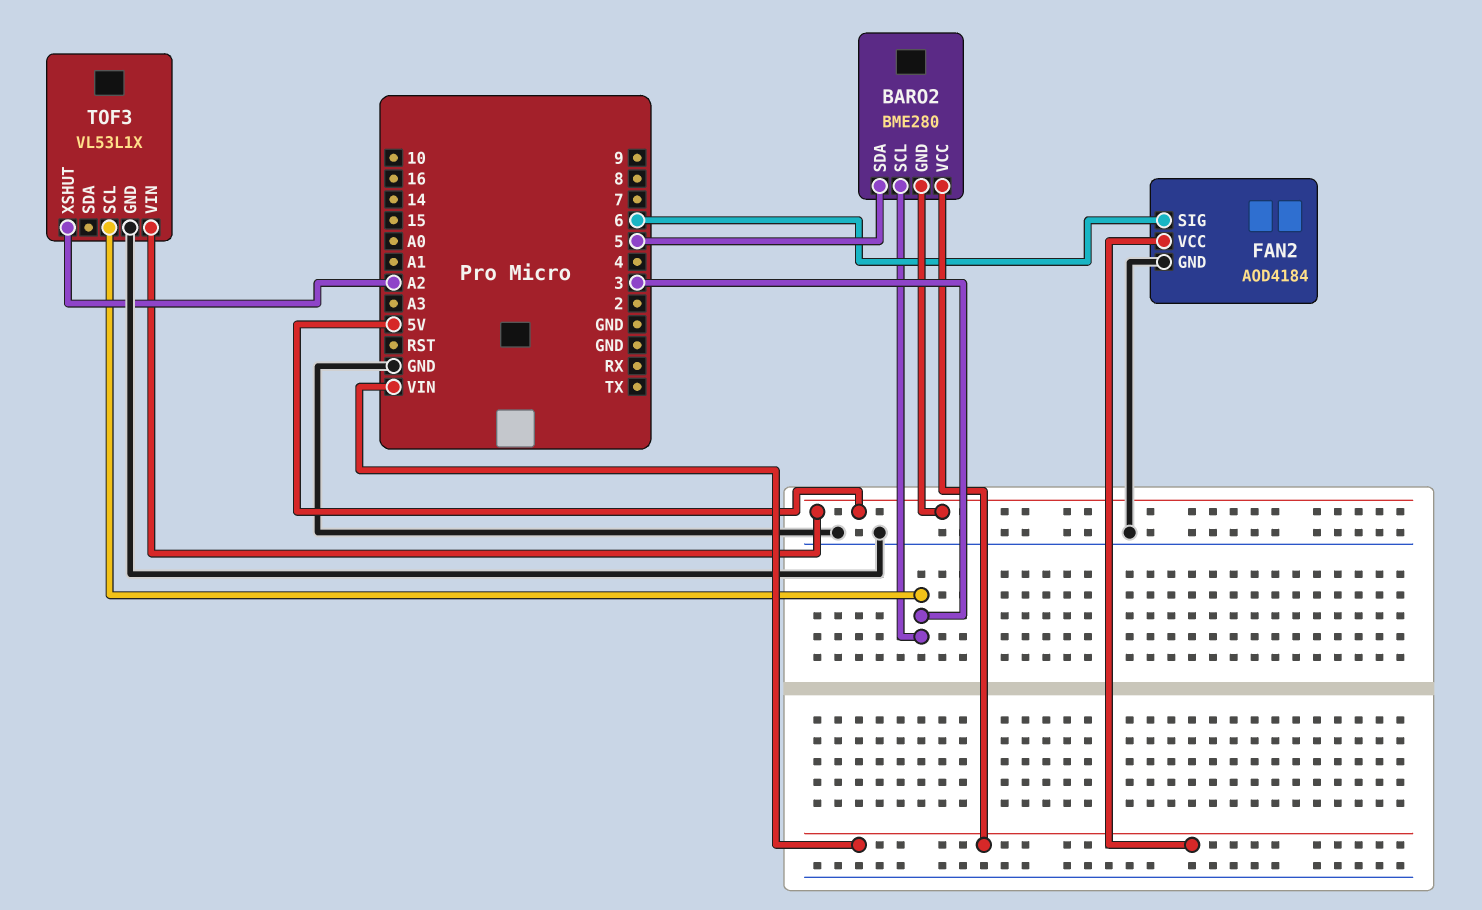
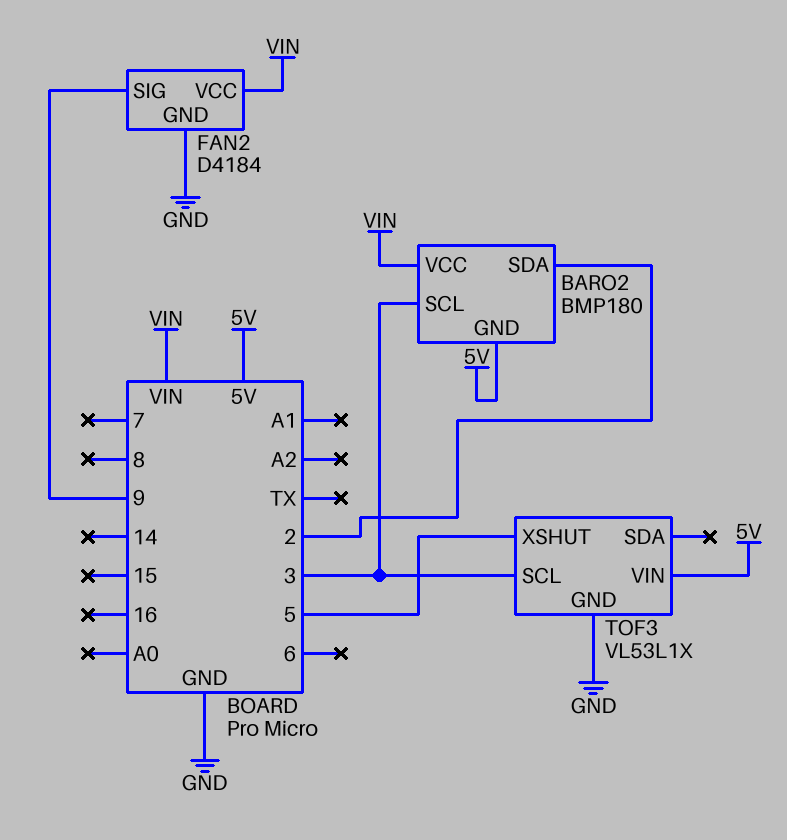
BARO2: BME280 -> BMP180
BARO2 pin SDA: 5 -> 2
FAN2: AOD4184 -> D4184
FAN2 pin SIG: 6 -> 9
TOF3 pin XSHUT: A2 -> 5

